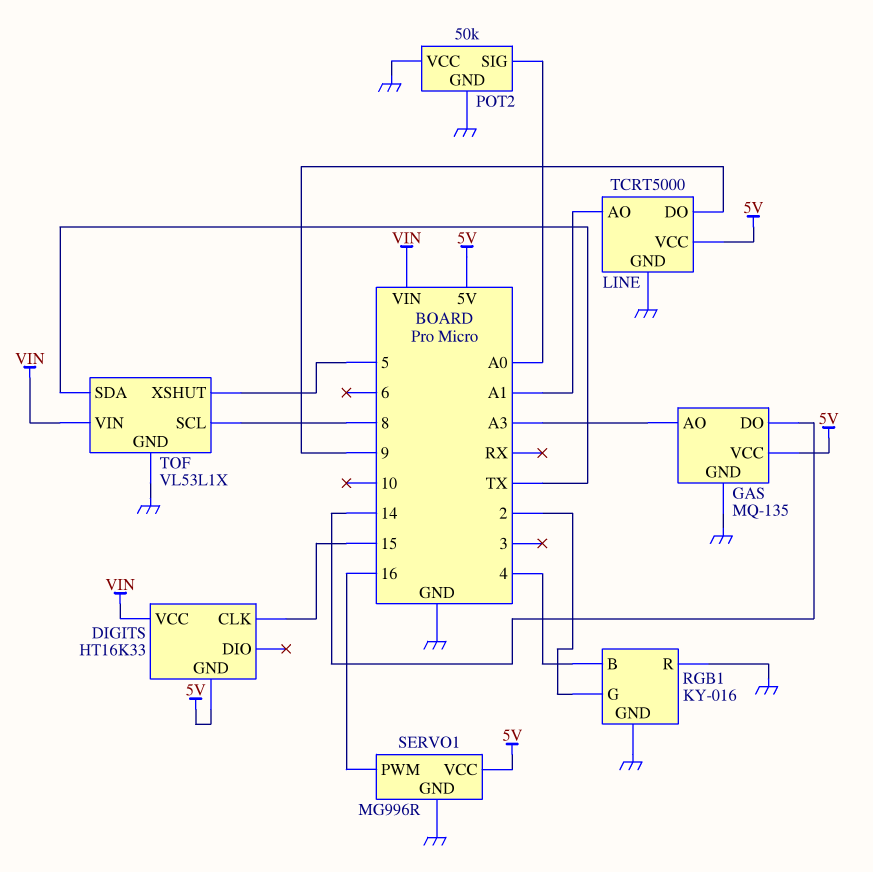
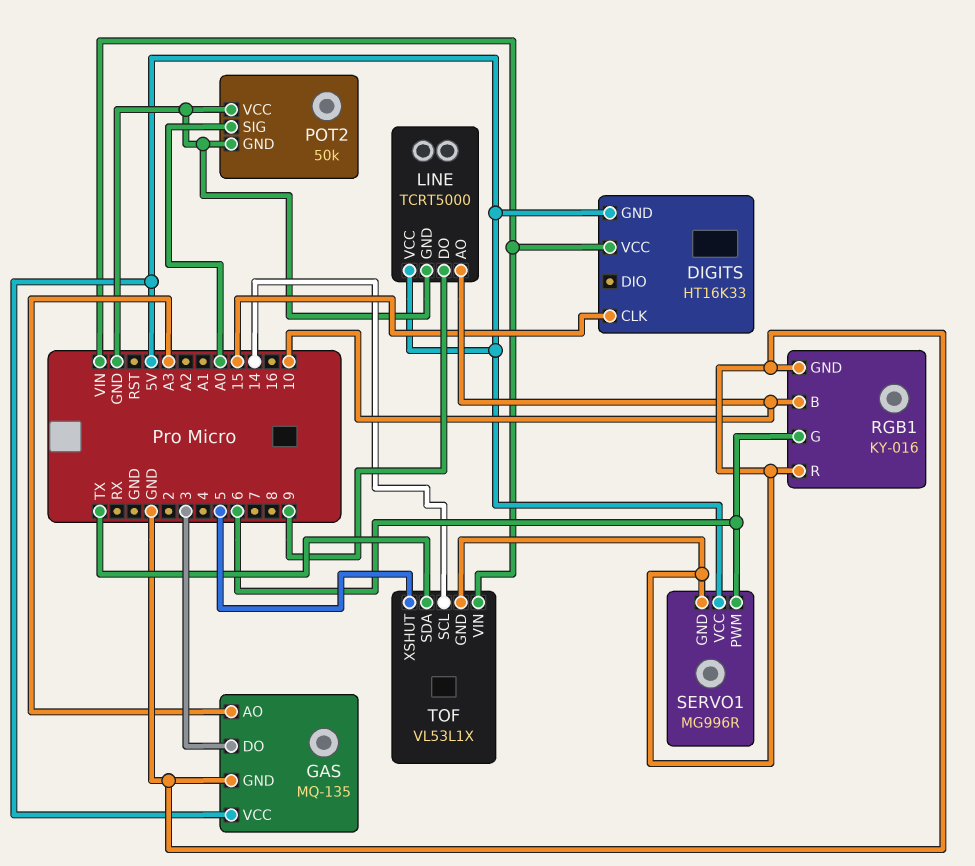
GAS pin DO: 14 -> 3
LINE pin AO: A1 -> 10
RGB1 pin B: 4 -> 10
RGB1 pin G: 2 -> 6
SERVO1 pin PWM: 16 -> 6
TOF pin SCL: 8 -> 14

